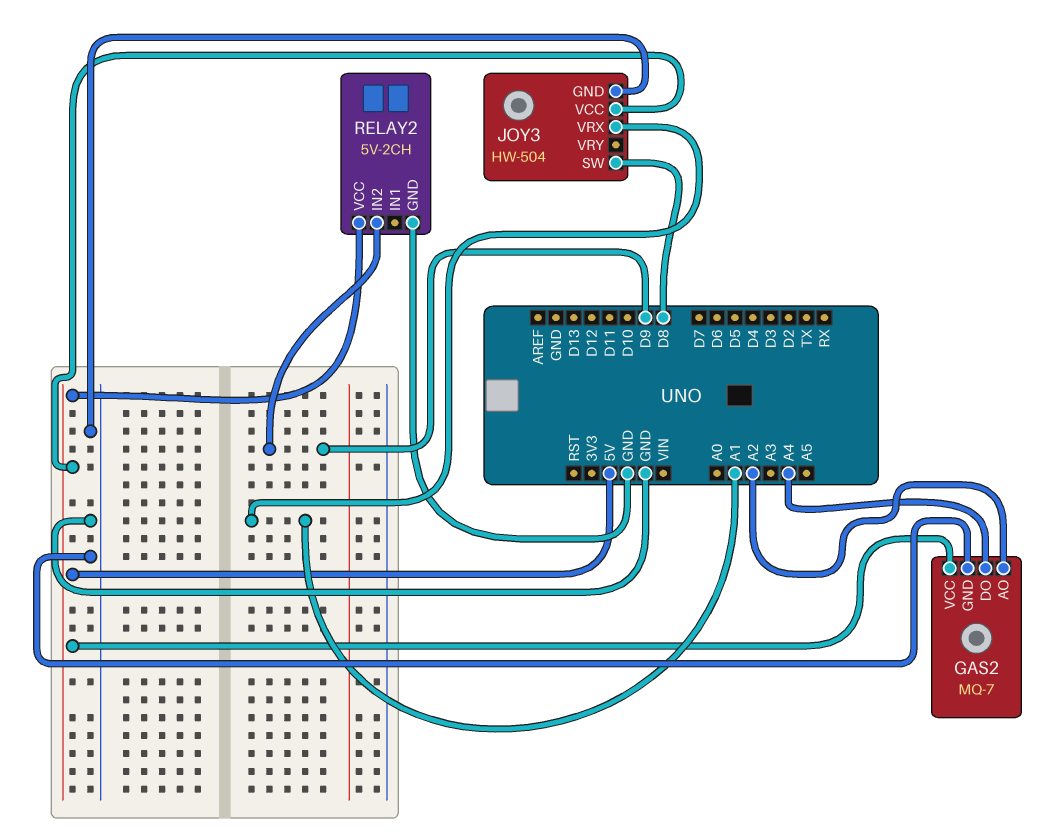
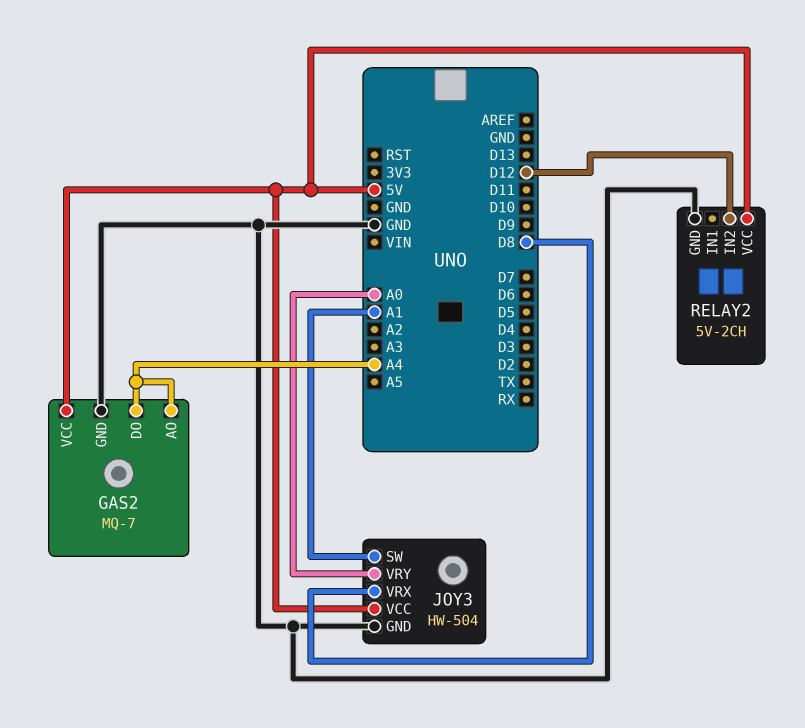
GAS2 pin AO: A2 -> A4
JOY3 pin SW: D8 -> A1
JOY3 pin VRX: A1 -> D8
JOY3 pin VRY: none -> A0
RELAY2 pin IN2: D9 -> D12

